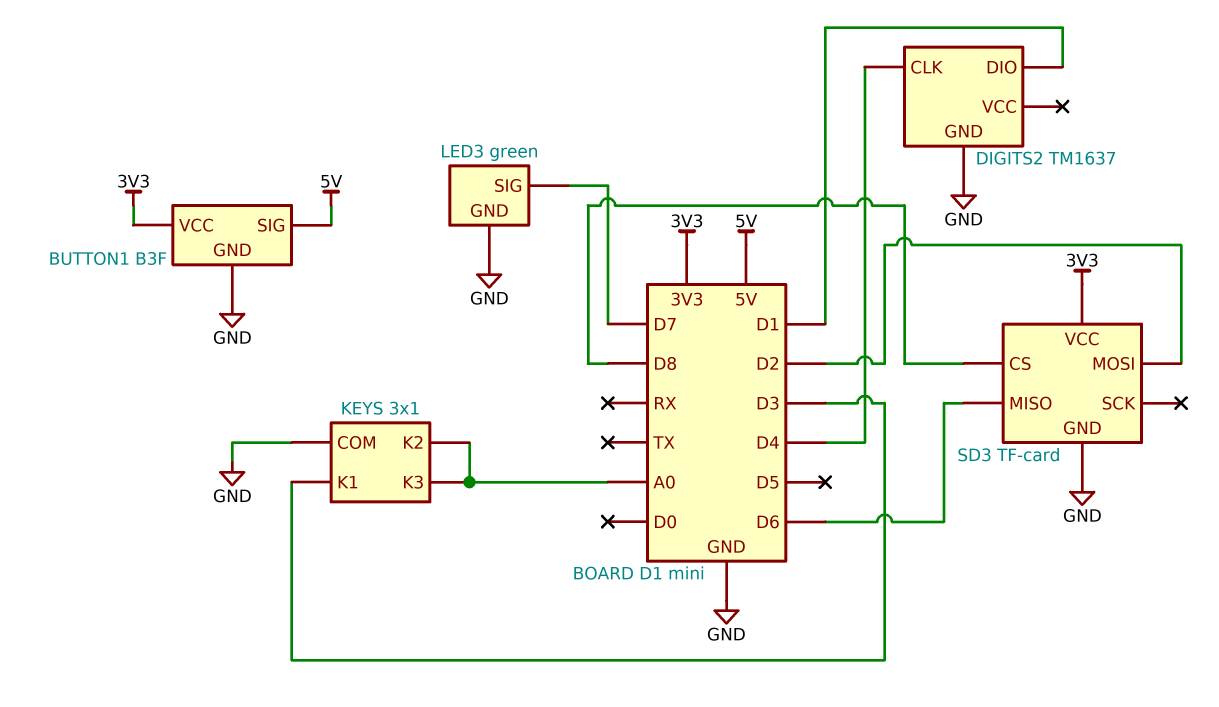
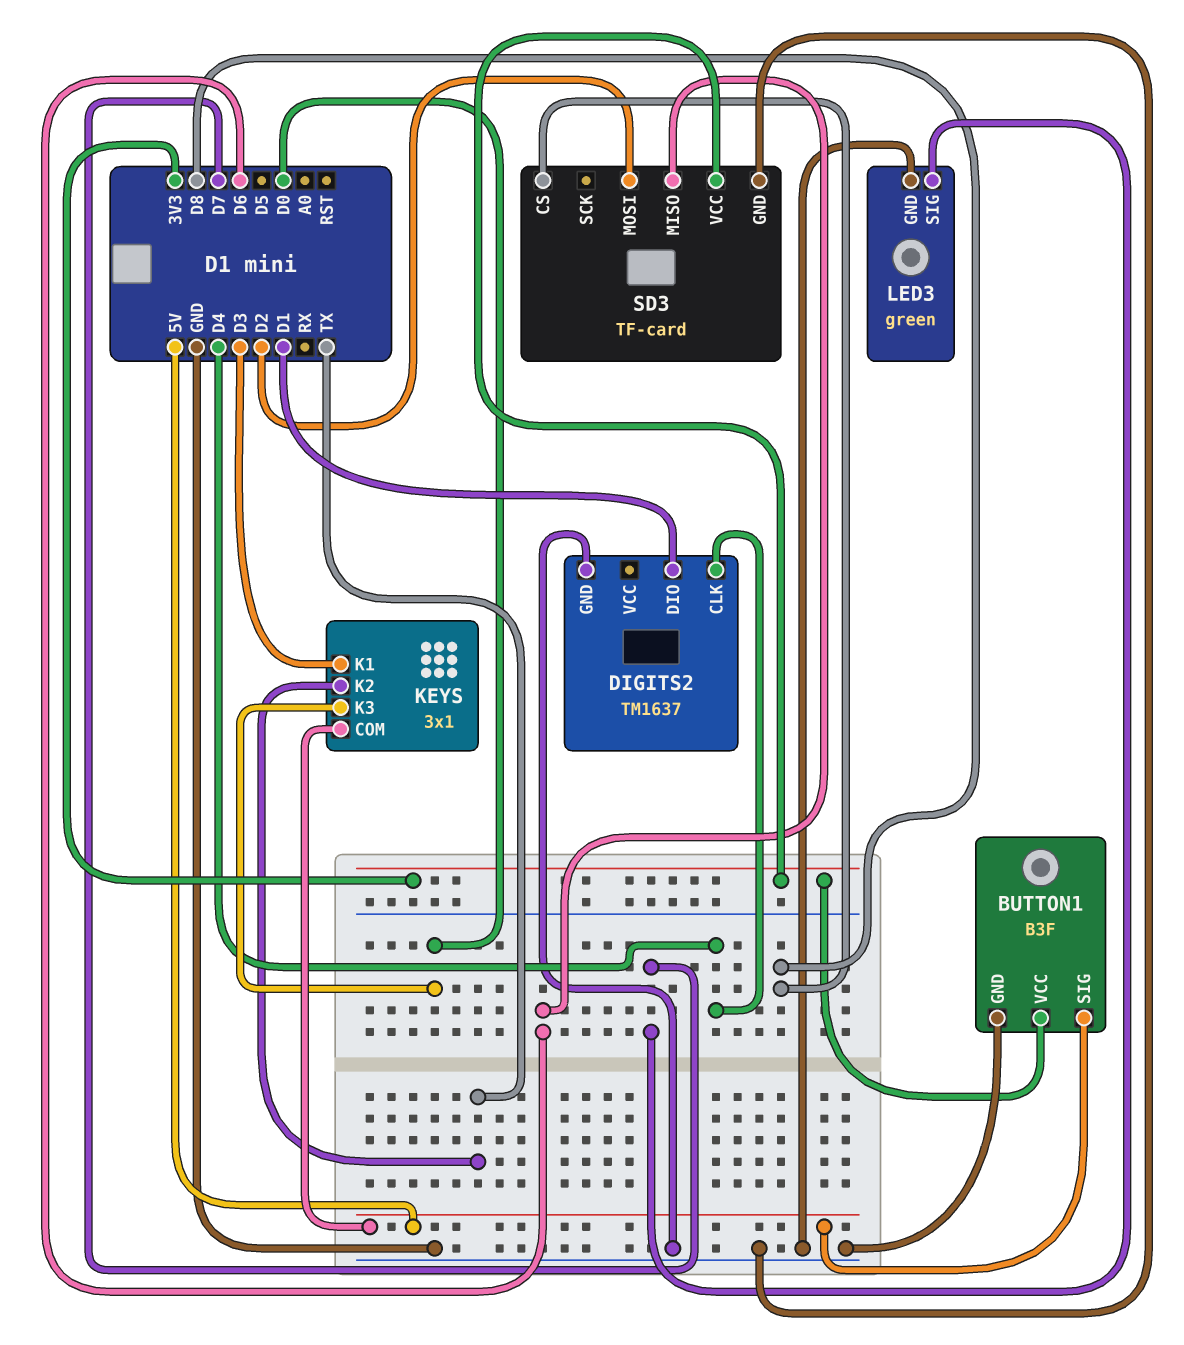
KEYS pin COM: GND -> 5V
KEYS pin K2: A0 -> TX
KEYS pin K3: A0 -> D0

